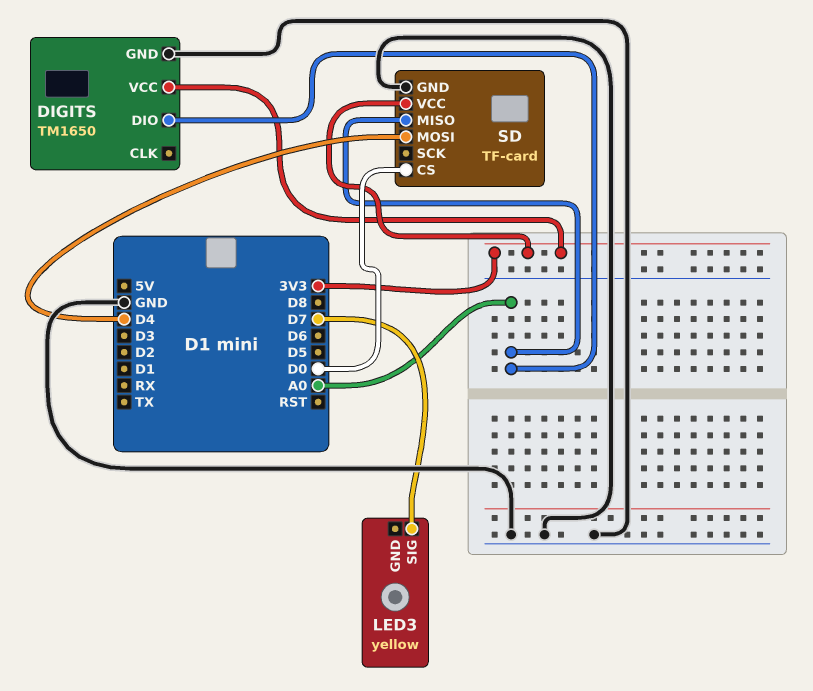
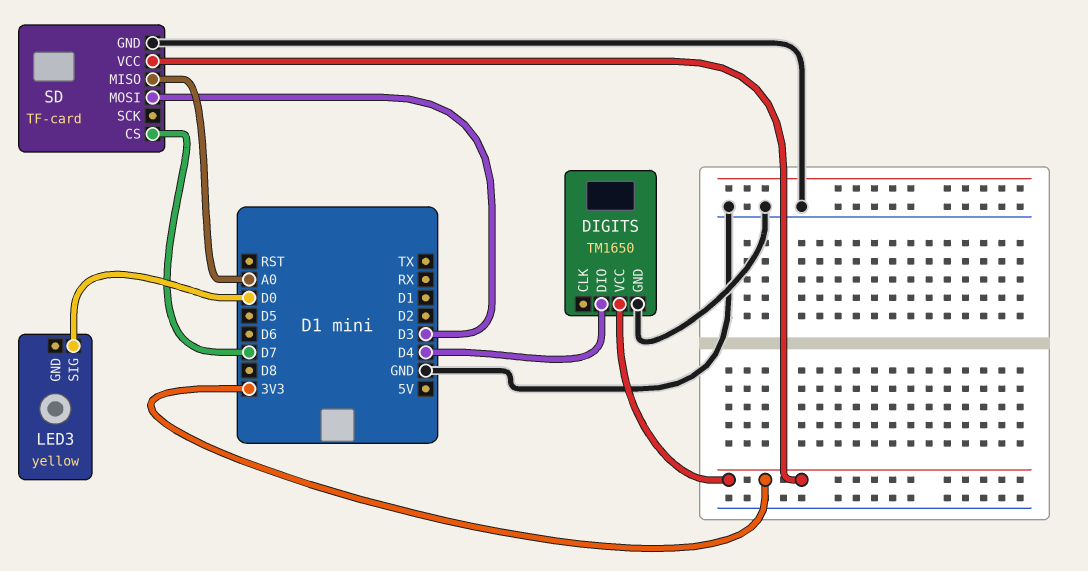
DIGITS pin DIO: A0 -> D4
LED3 pin SIG: D7 -> D0
SD pin CS: D0 -> D7
SD pin MOSI: D4 -> D3

